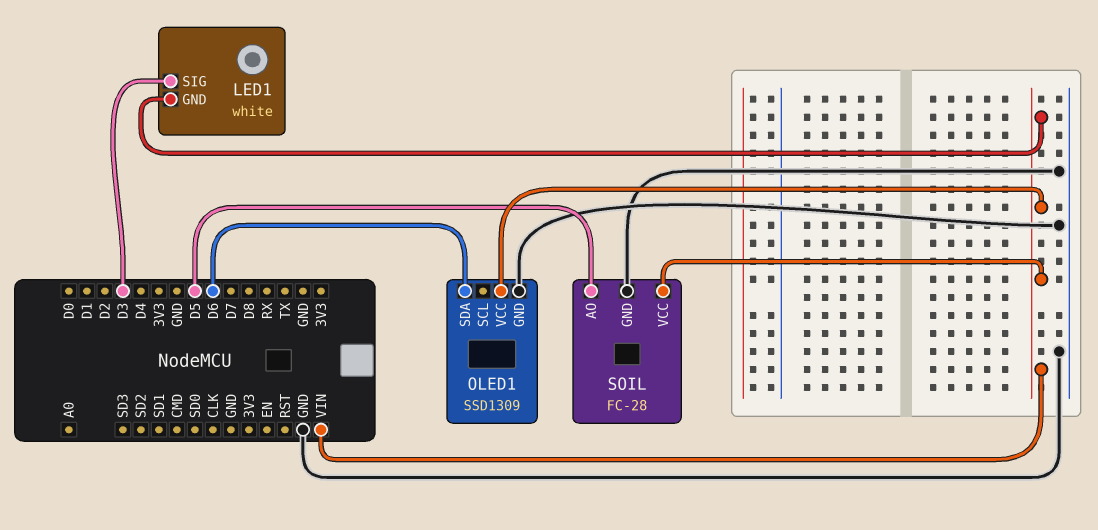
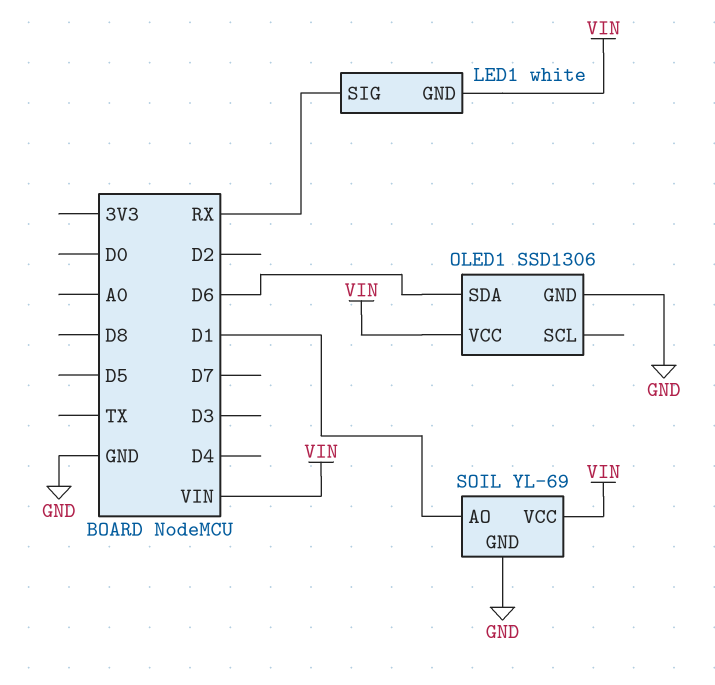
LED1 pin SIG: D3 -> RX
OLED1: SSD1309 -> SSD1306
SOIL: FC-28 -> YL-69
SOIL pin AO: D5 -> D1

